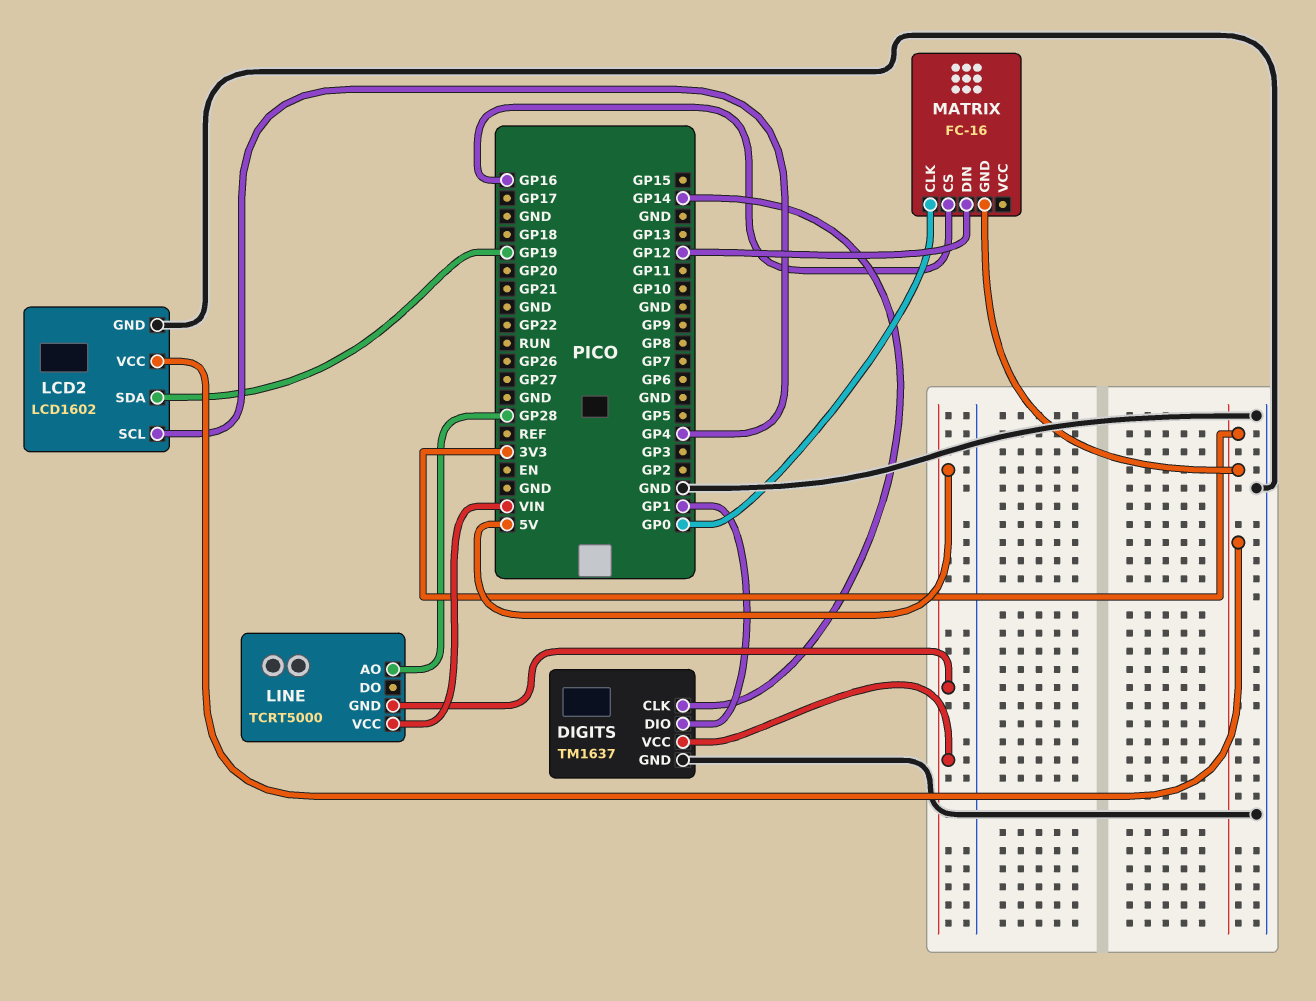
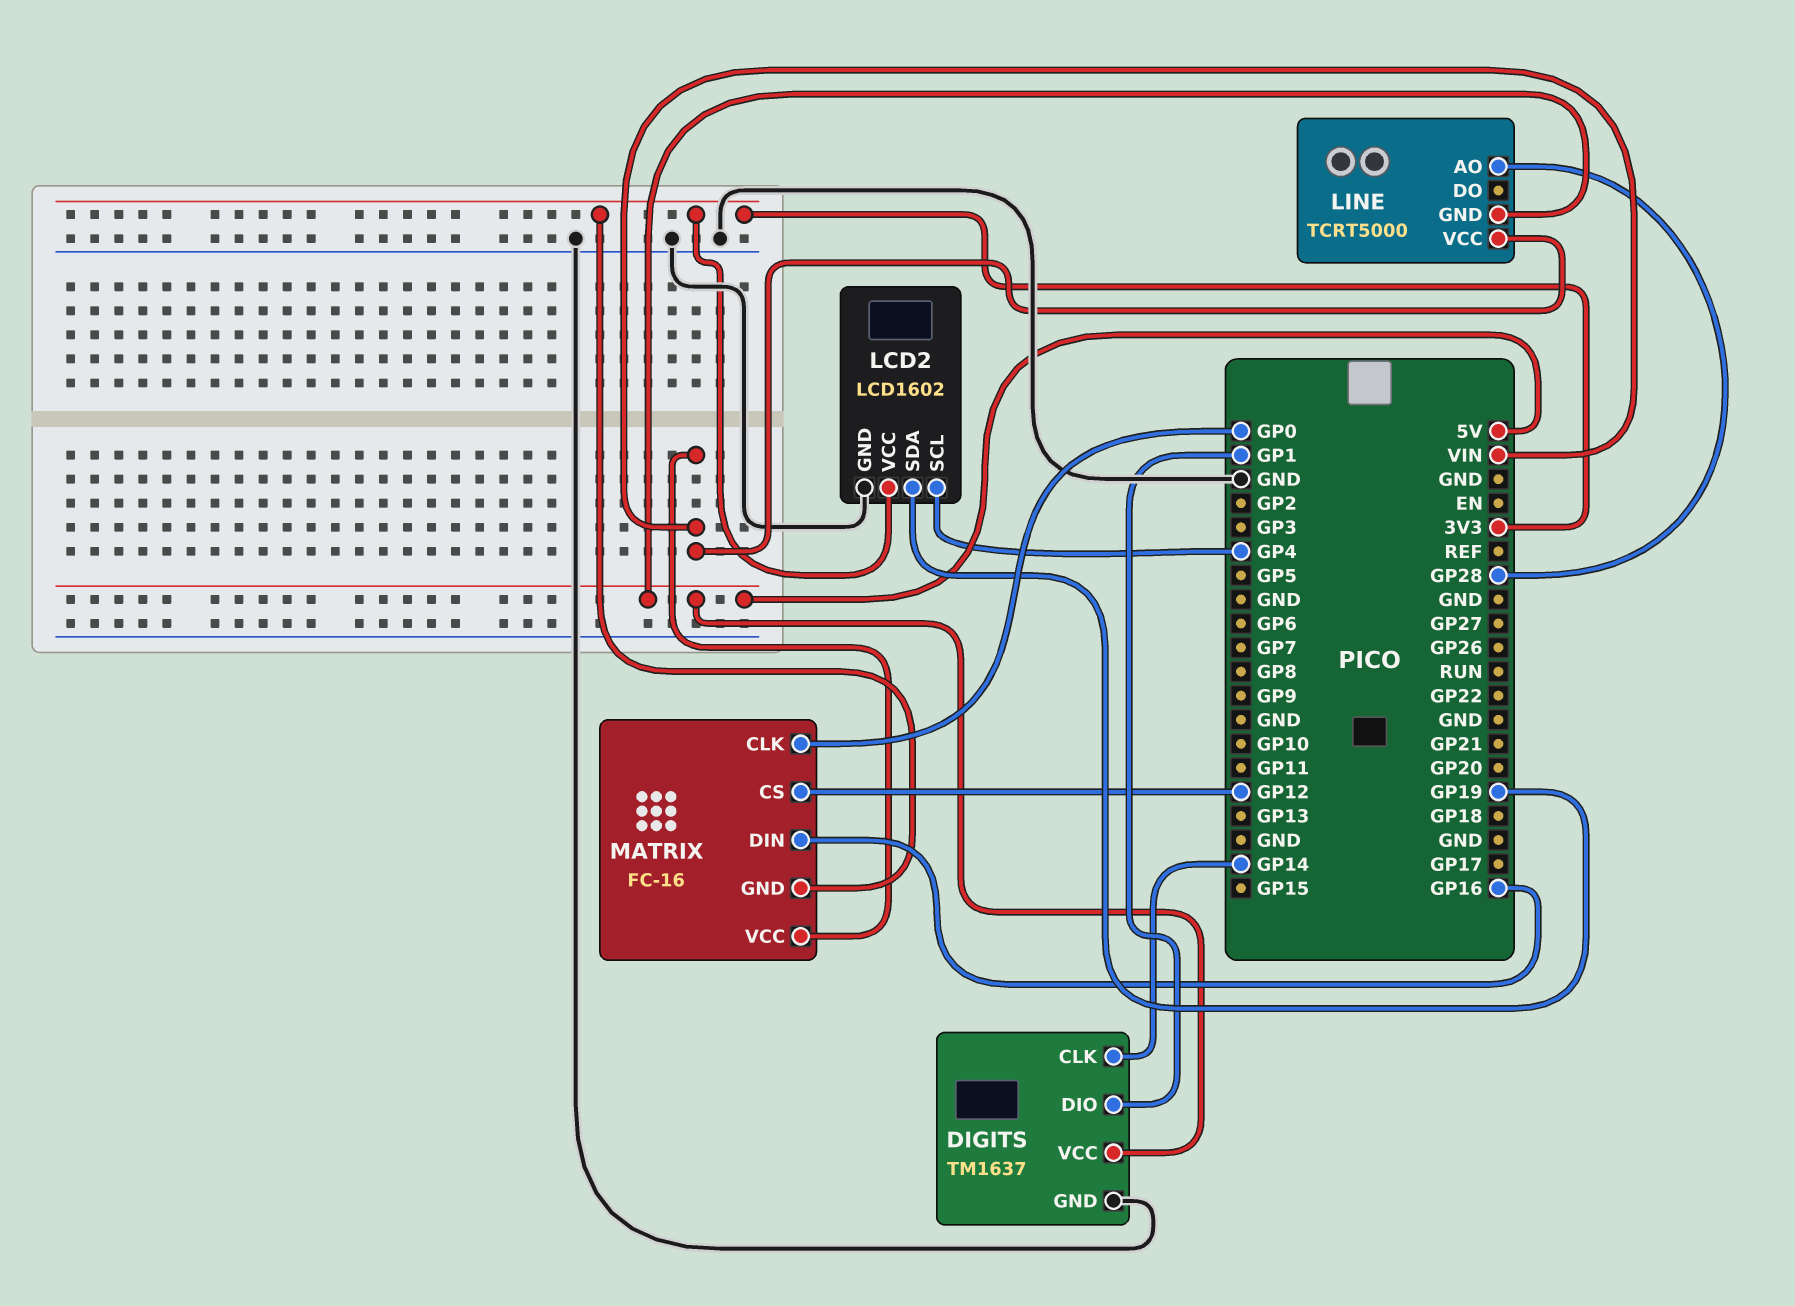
MATRIX pin CS: GP16 -> GP12
MATRIX pin DIN: GP12 -> GP16
MATRIX pin VCC: none -> VIN

